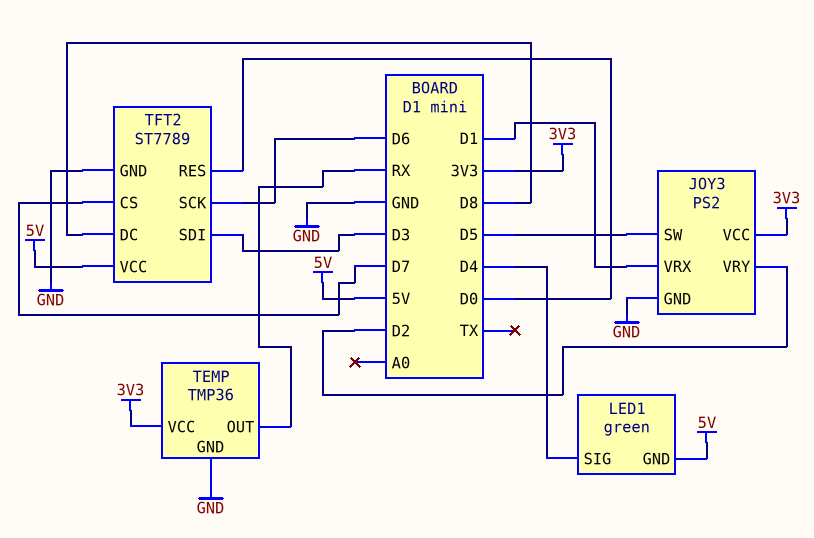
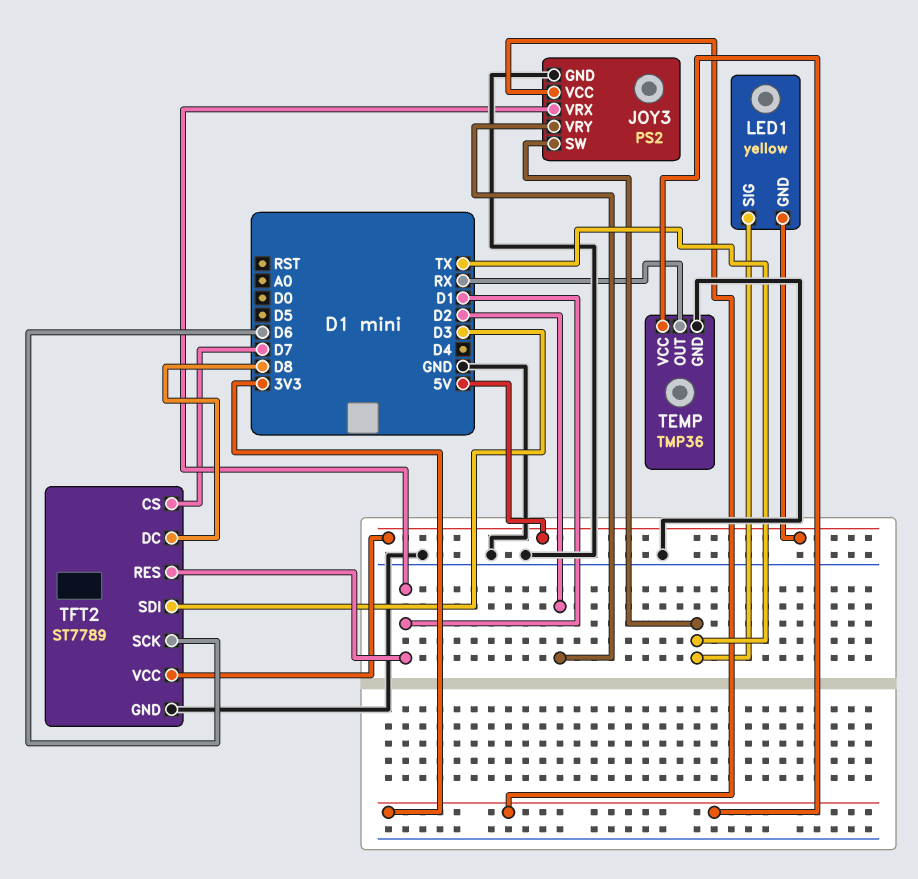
JOY3 pin SW: D5 -> TX
LED1: green -> yellow
LED1 pin SIG: D4 -> TX
TFT2 pin RES: D0 -> D1

